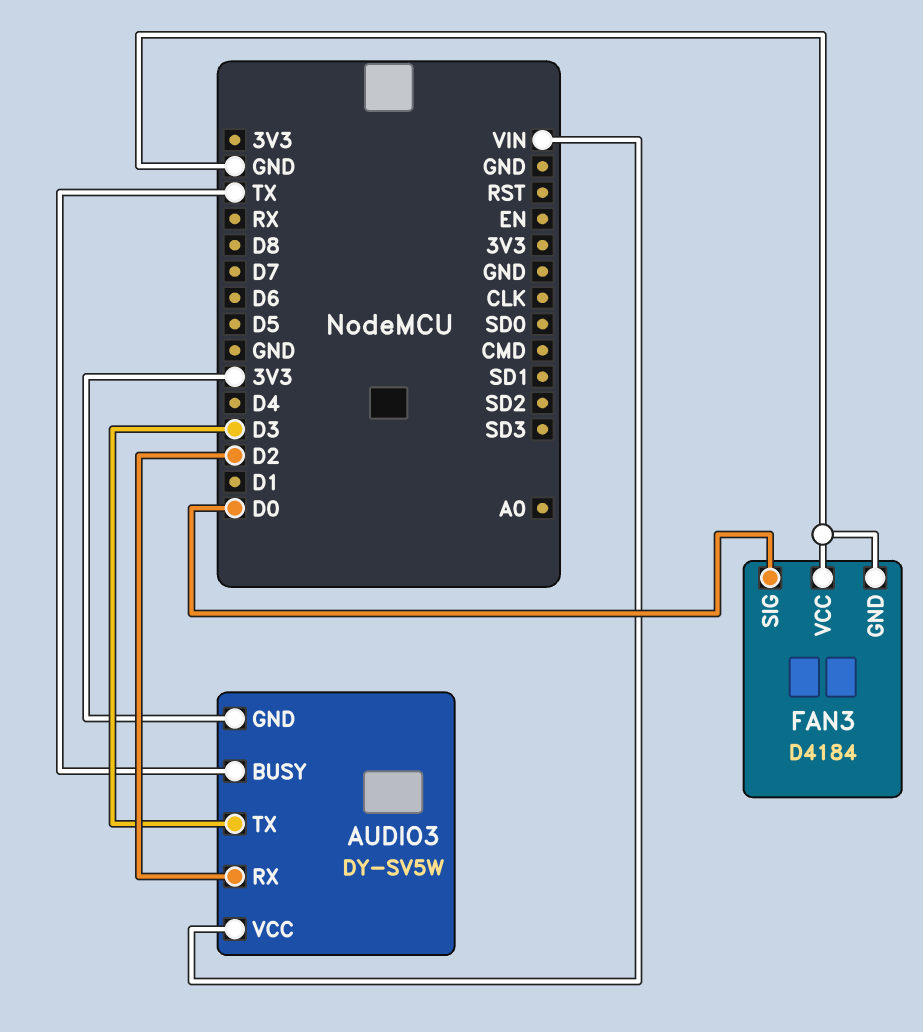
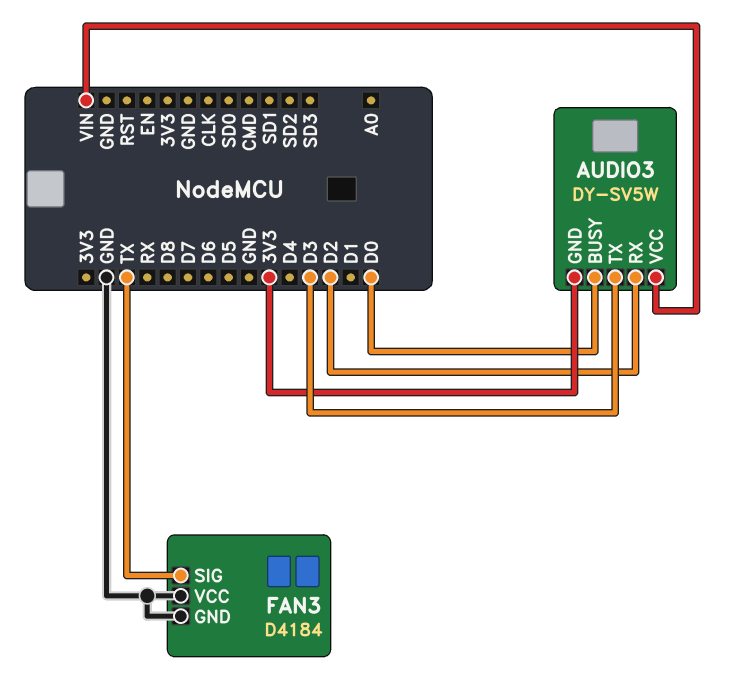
AUDIO3 pin BUSY: TX -> D0
FAN3 pin SIG: D0 -> TX

